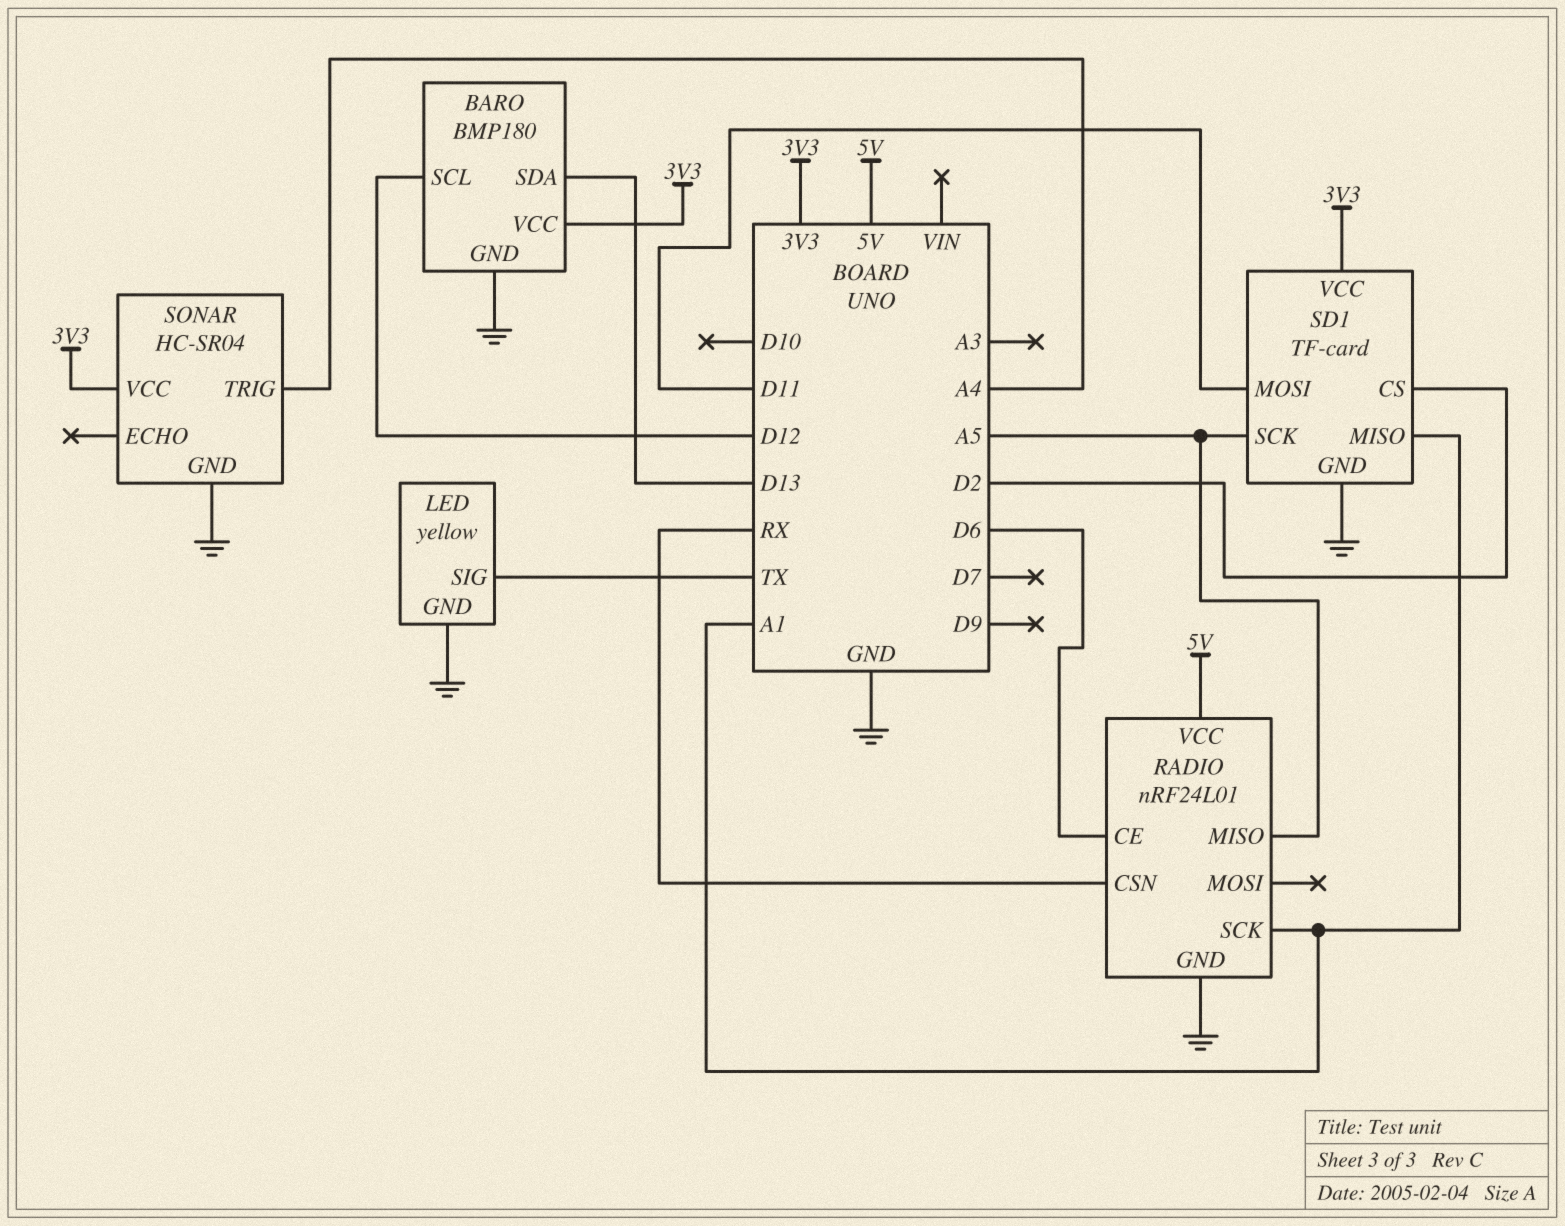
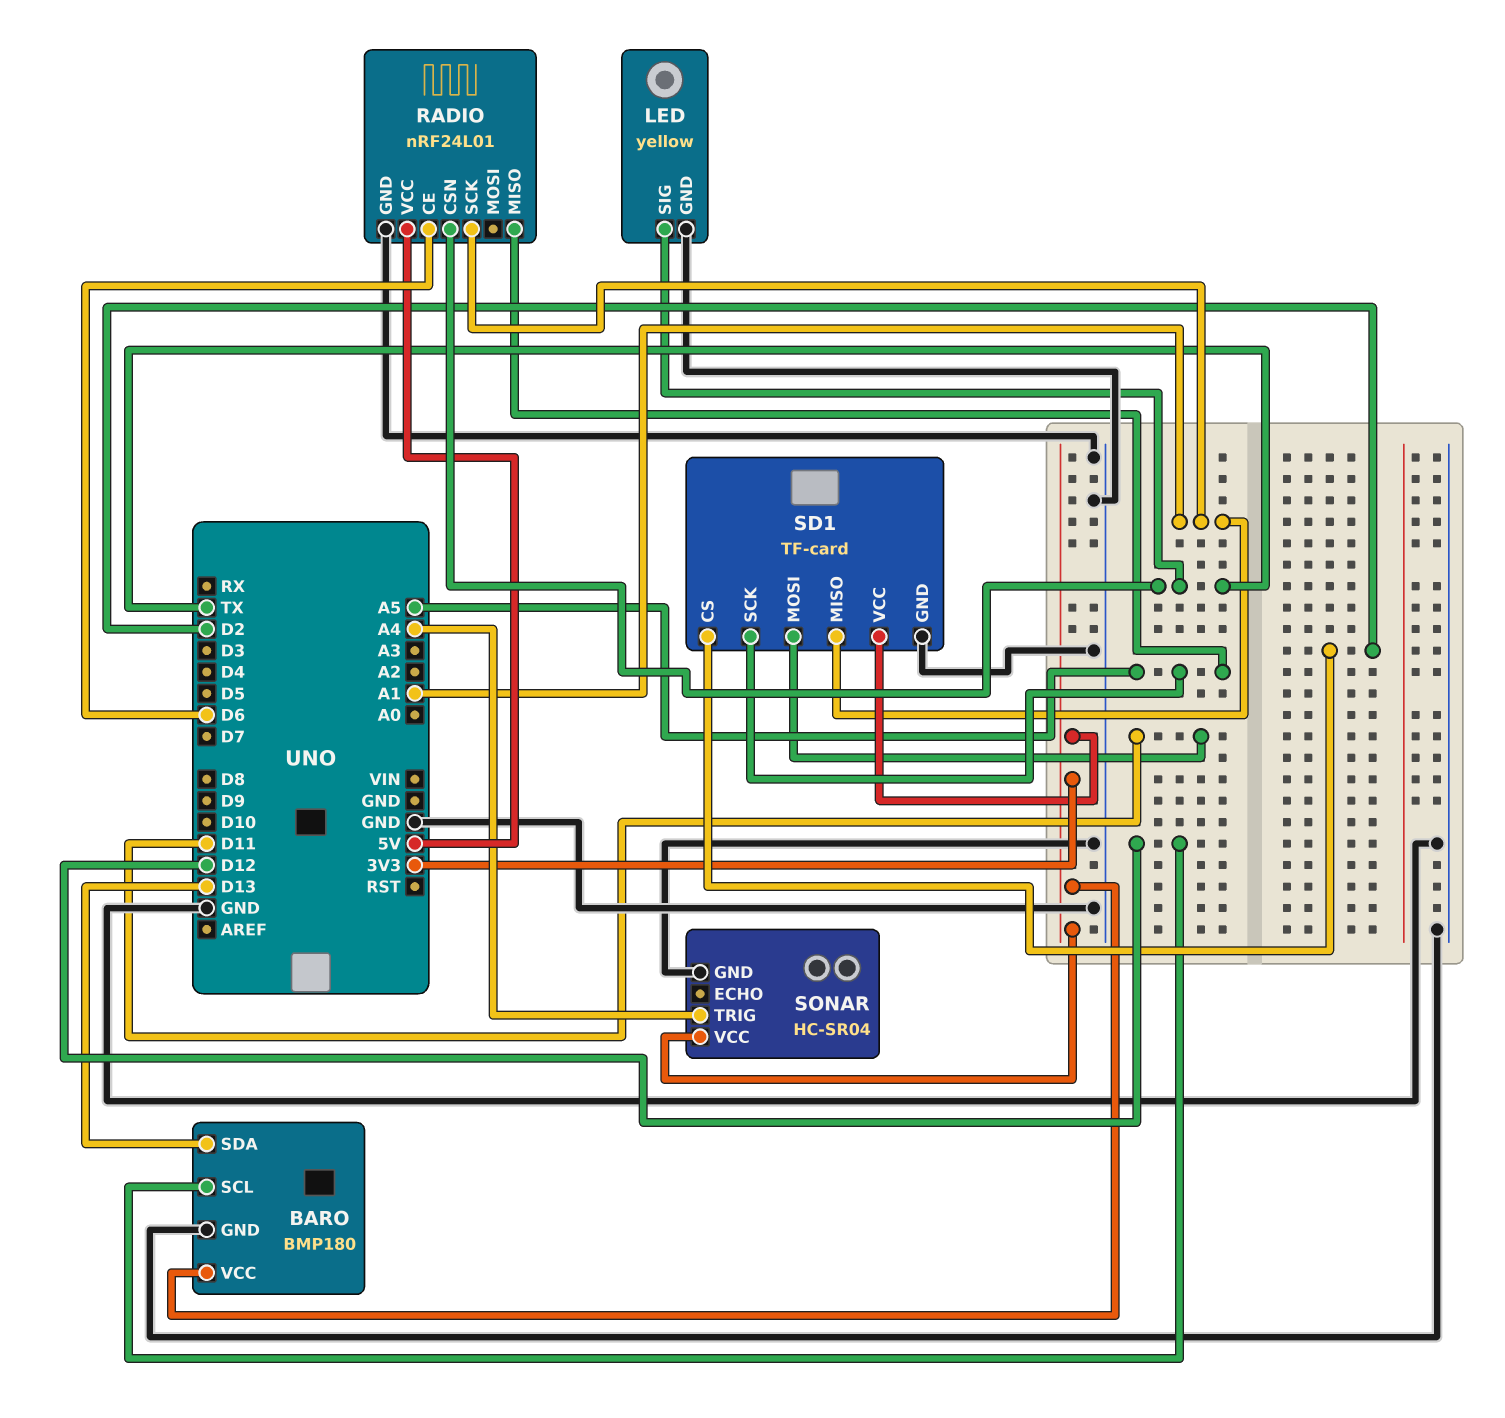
RADIO pin CSN: RX -> TX

